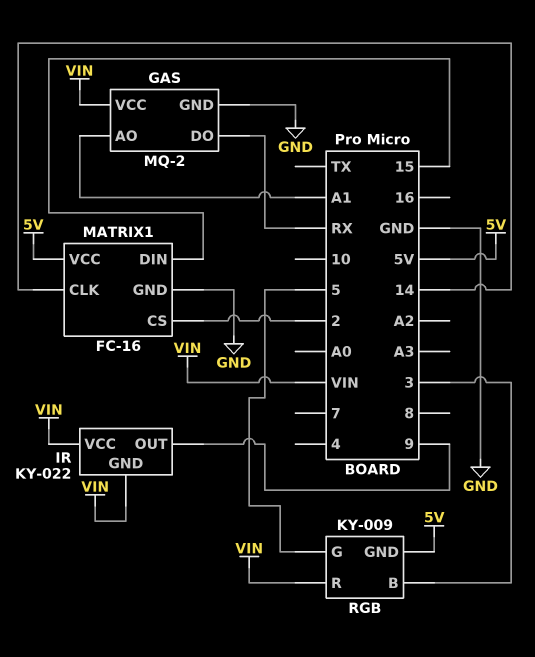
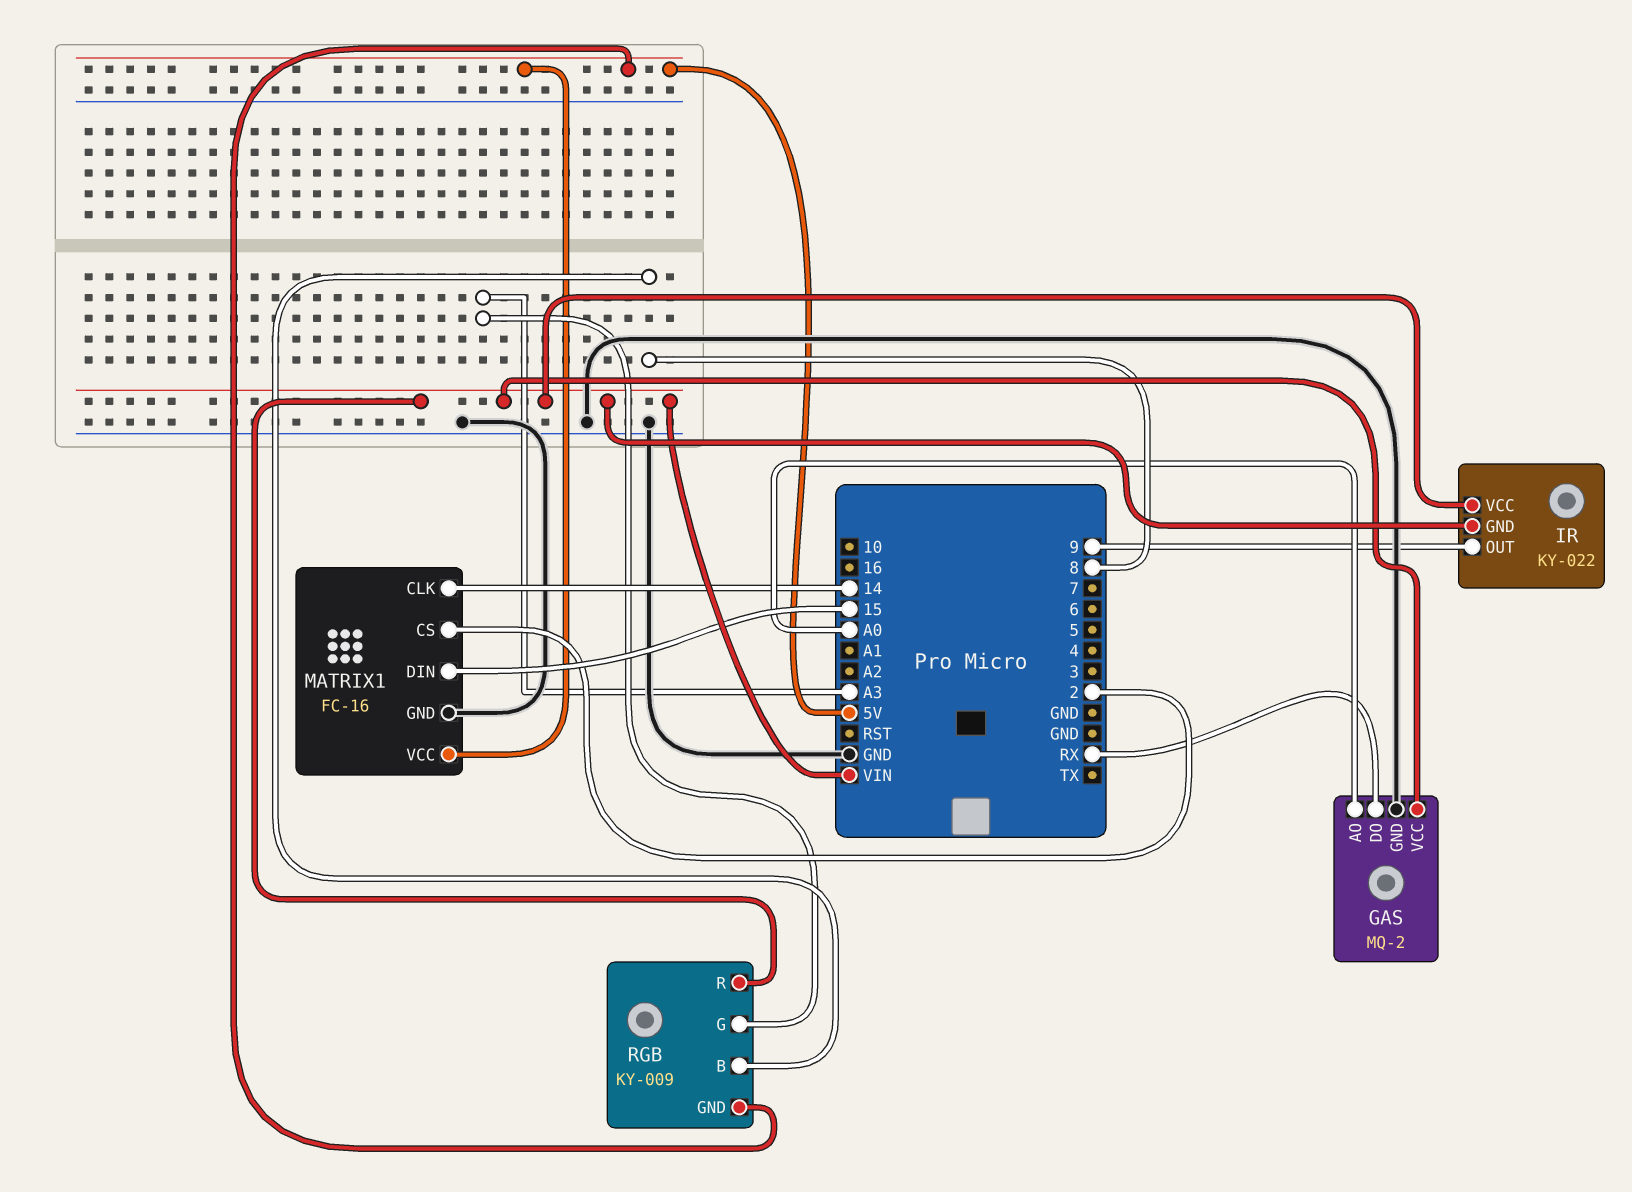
GAS pin AO: A1 -> A0
RGB pin B: 3 -> 8
RGB pin G: 5 -> A3

